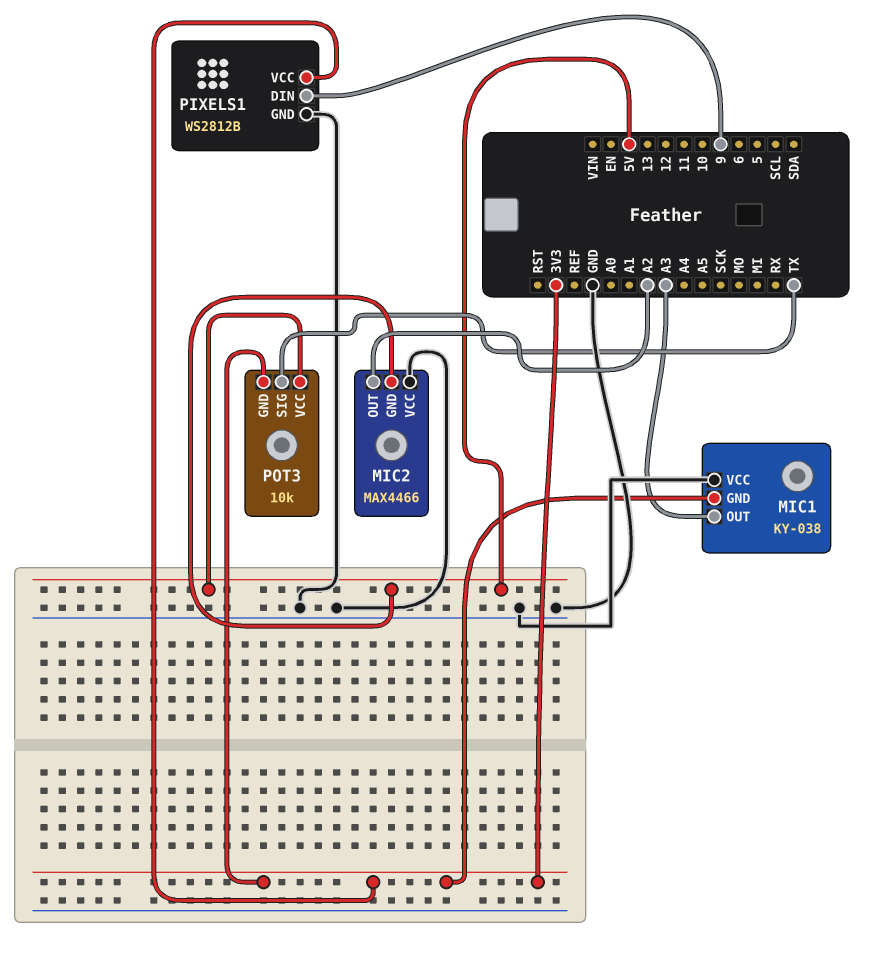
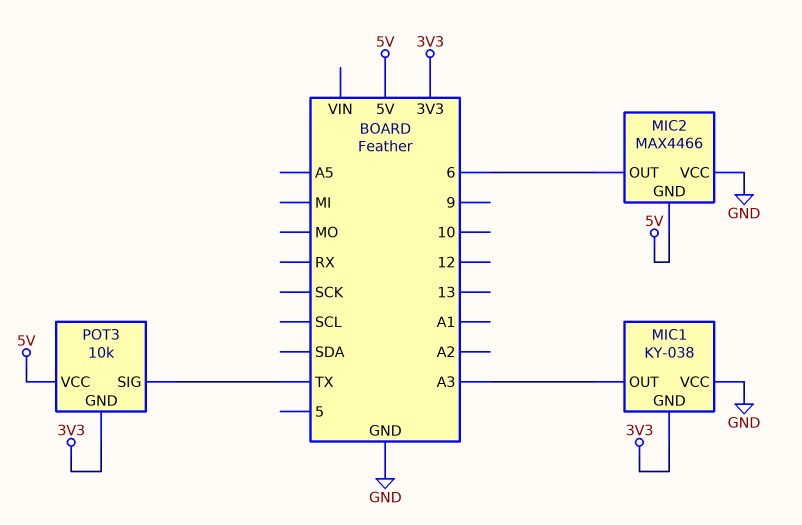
MIC2 pin OUT: A2 -> 6
PIXELS1: WS2812B -> none
PIXELS1 pin DIN: 9 -> none
PIXELS1 pin GND: GND -> none
PIXELS1 pin VCC: 3V3 -> none

